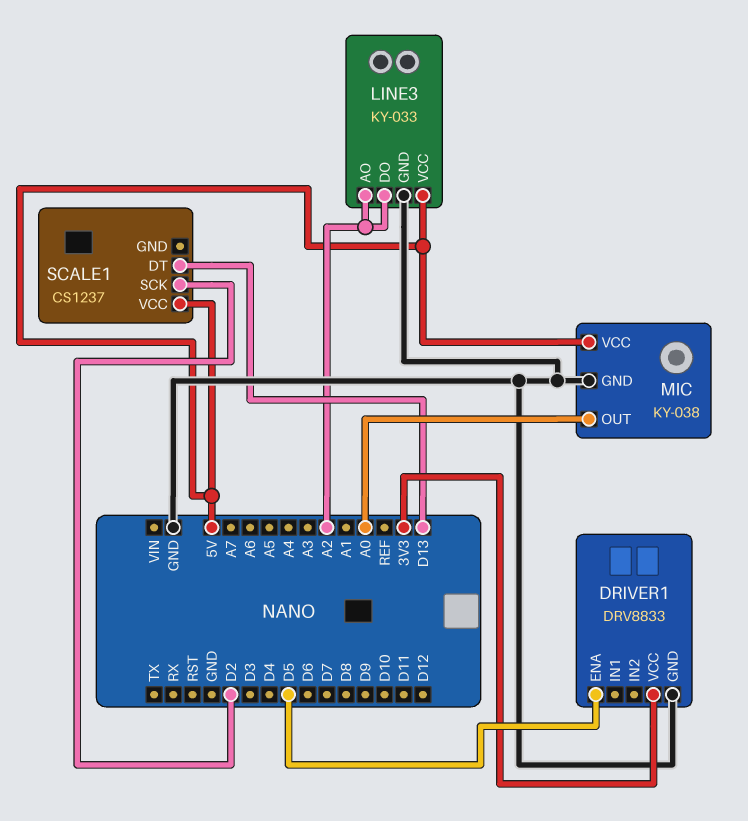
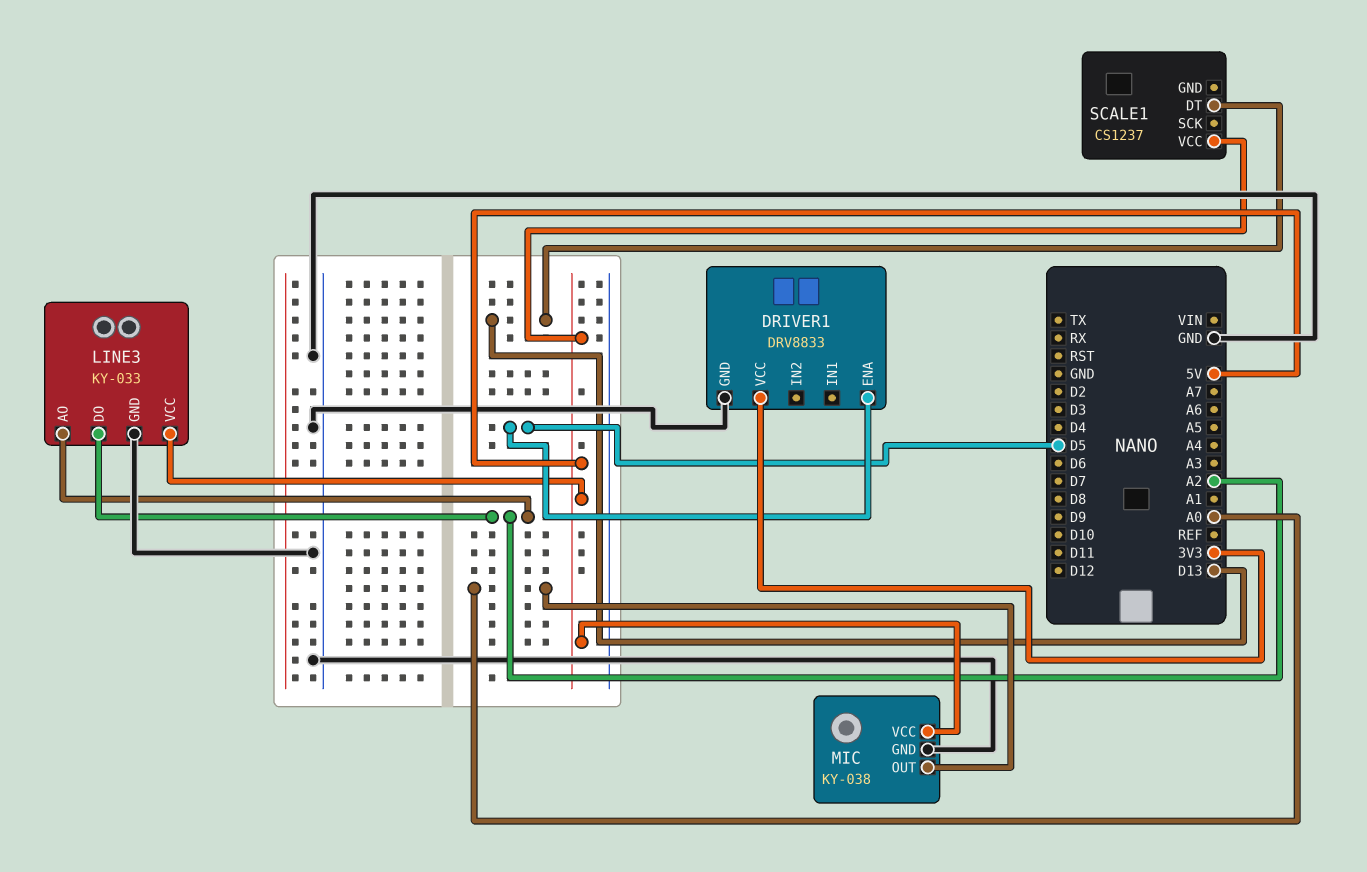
SCALE1 pin SCK: D2 -> none

